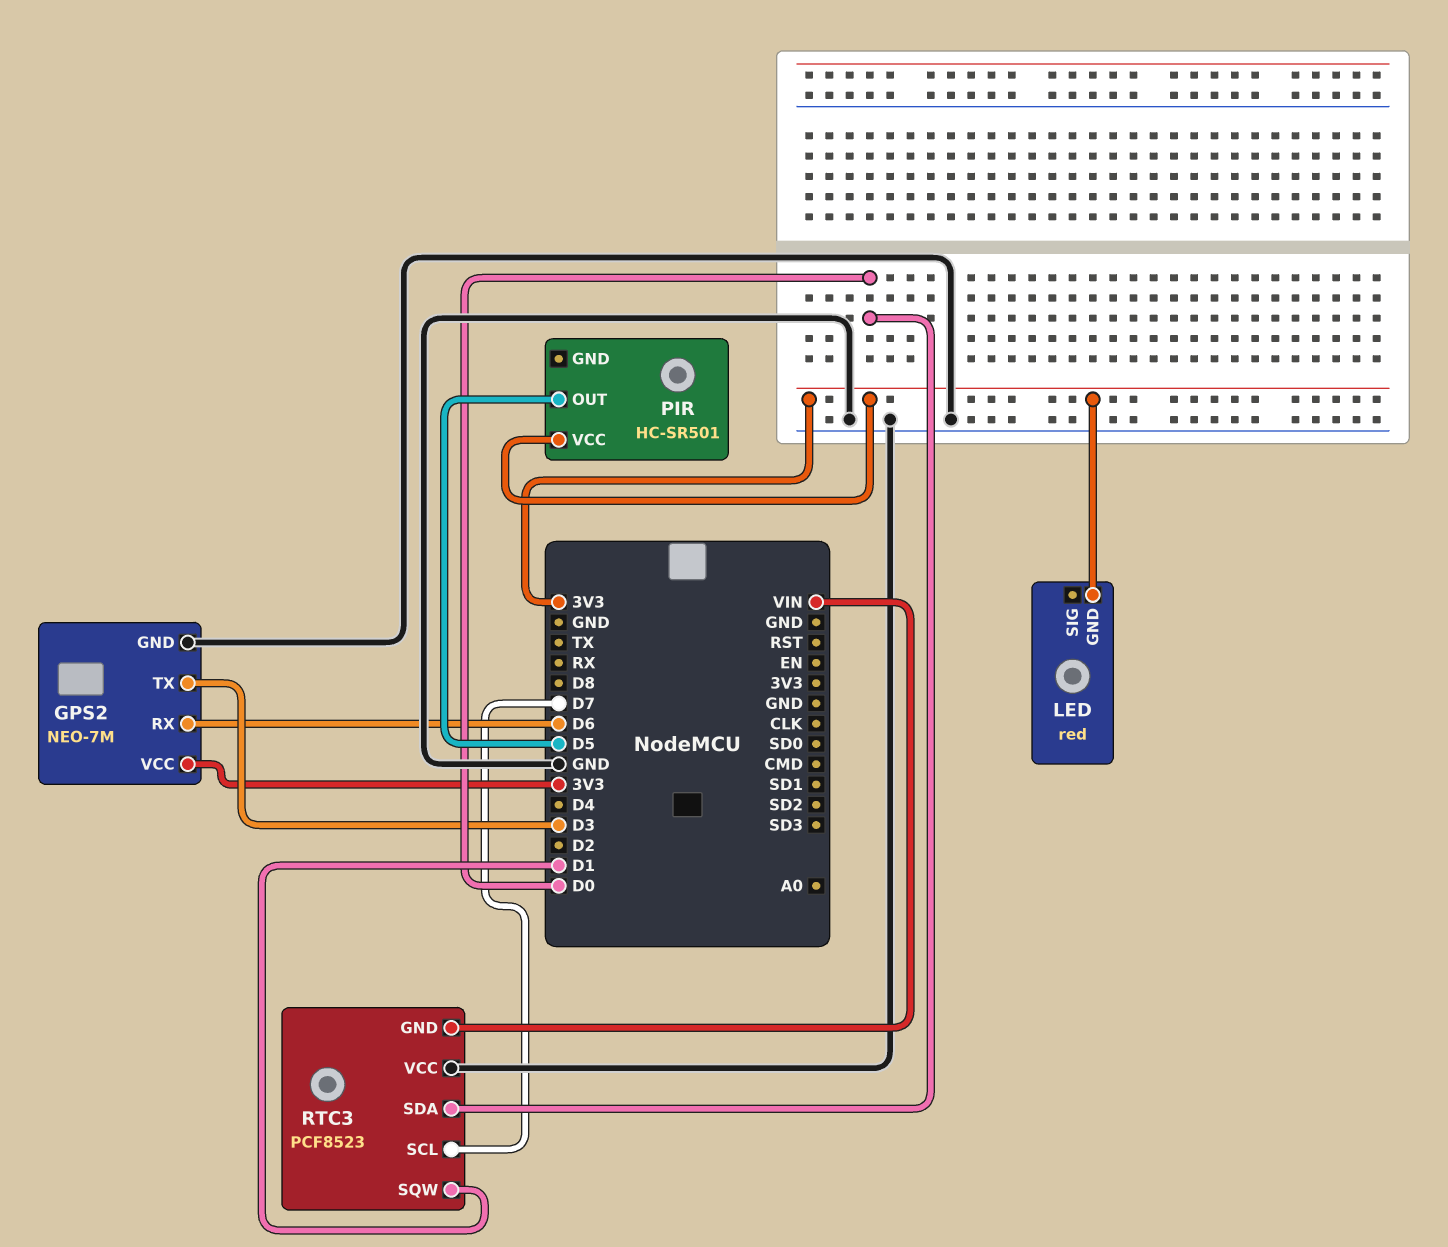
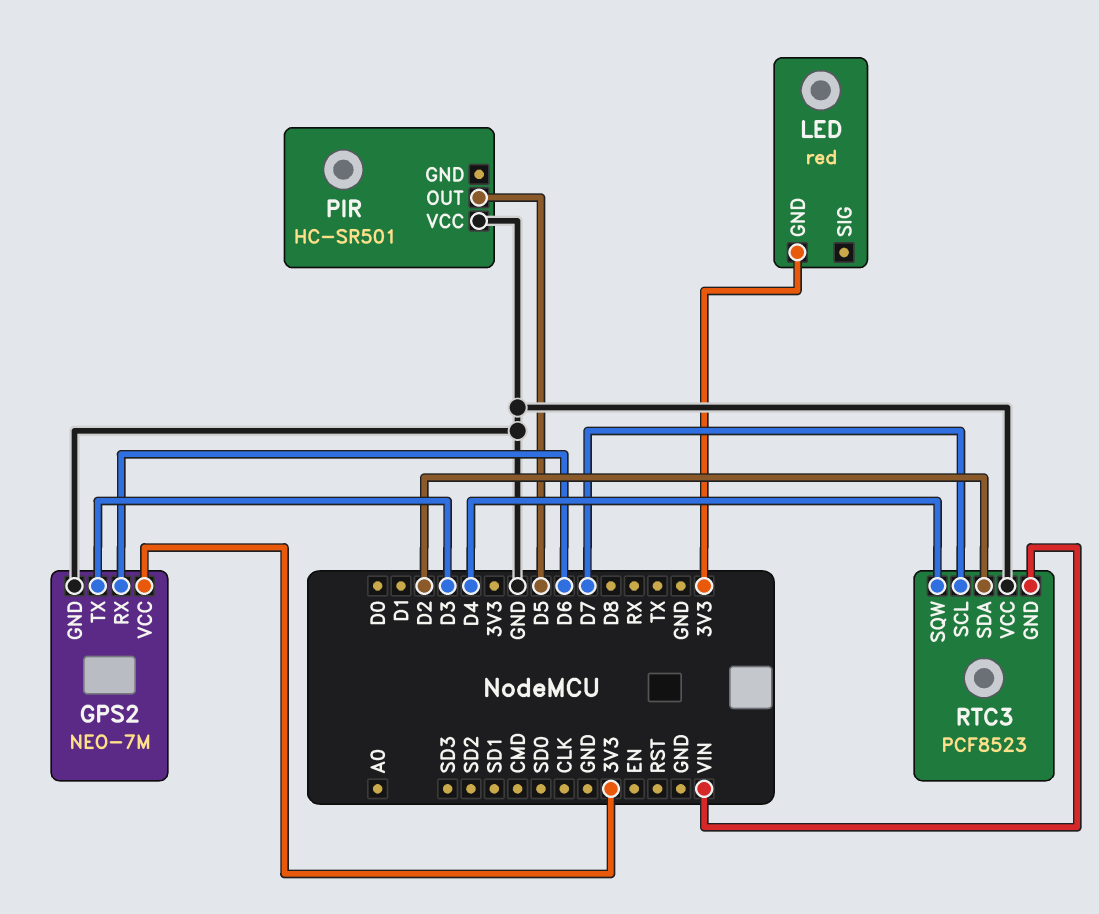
PIR pin VCC: 3V3 -> GND
RTC3 pin SDA: D0 -> D2
RTC3 pin SQW: D1 -> D4

